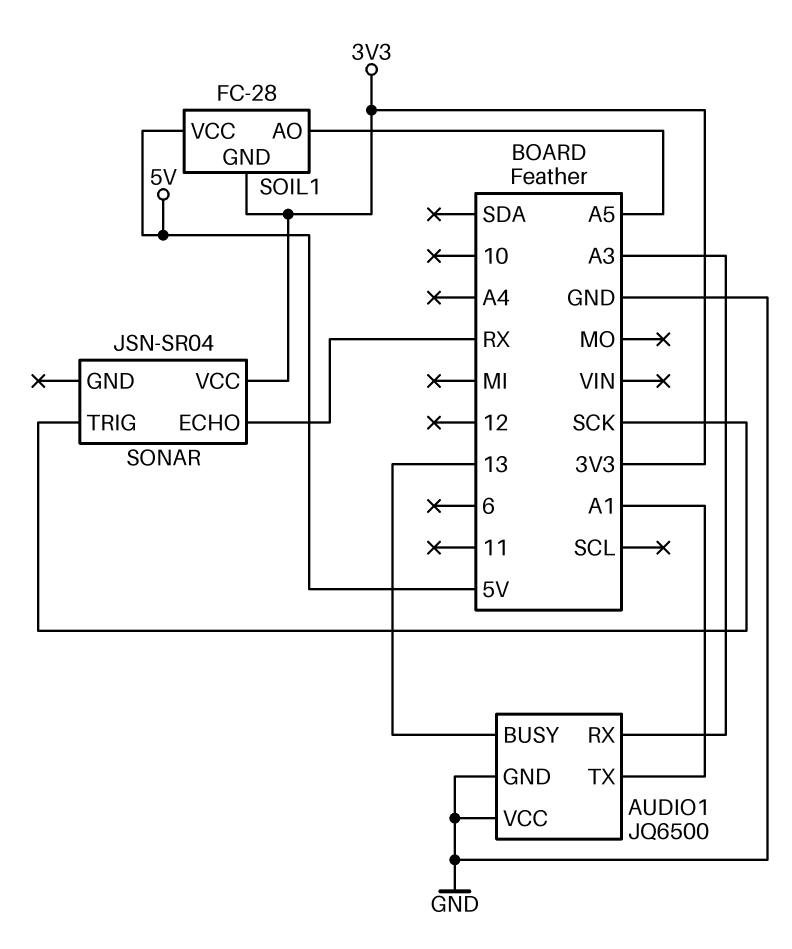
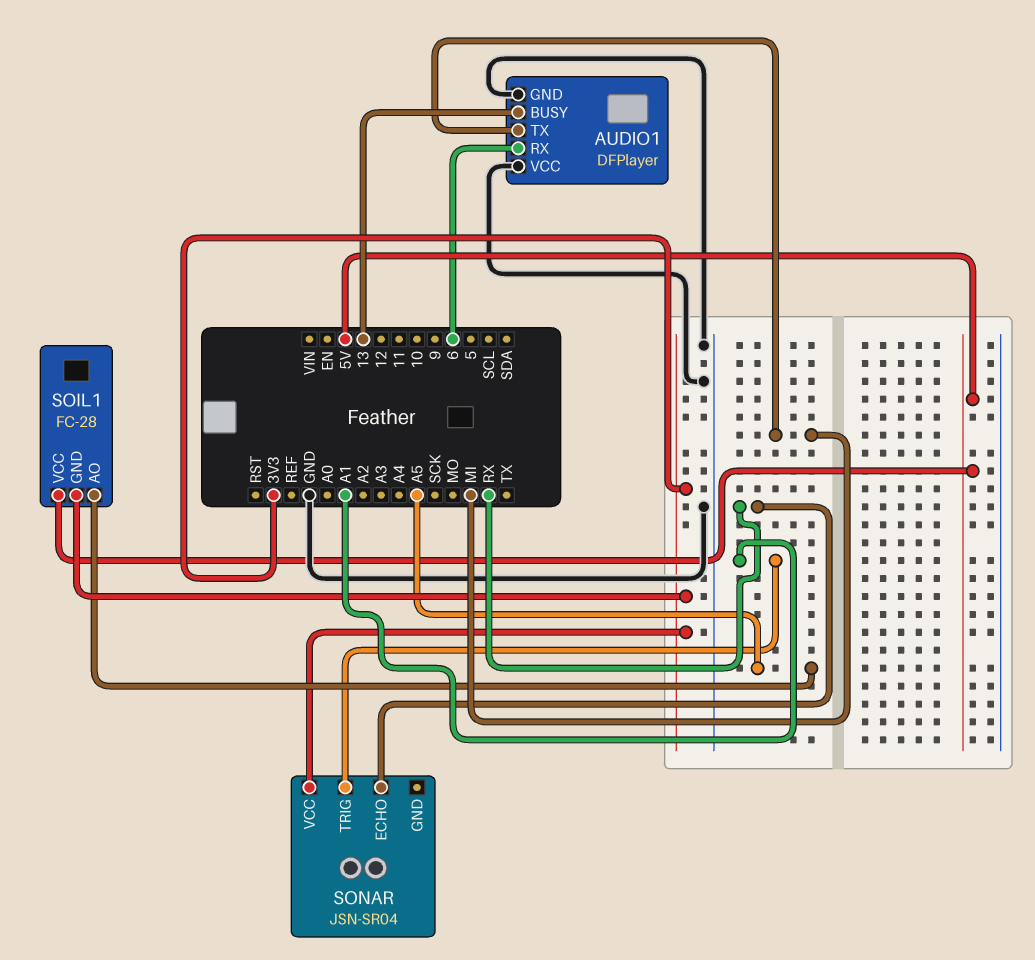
AUDIO1: JQ6500 -> DFPlayer
AUDIO1 pin RX: A3 -> 6
AUDIO1 pin TX: A1 -> MI
SONAR pin TRIG: SCK -> A1

